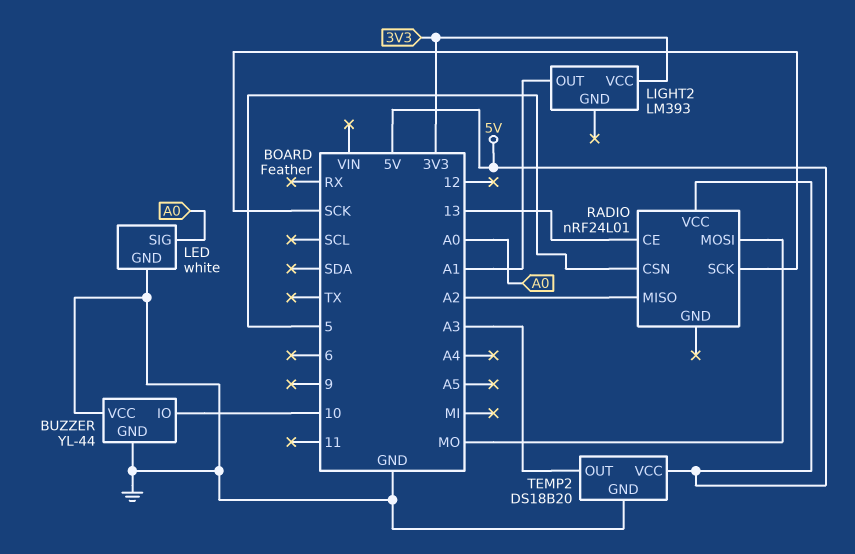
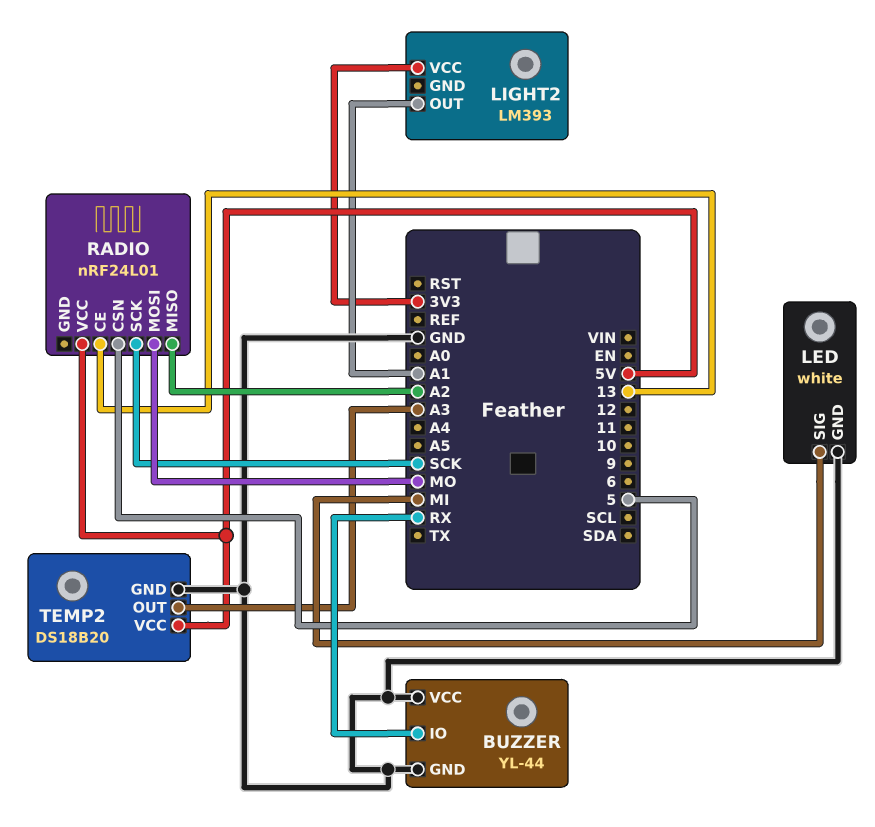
BUZZER pin IO: 10 -> RX
LED pin SIG: A0 -> MI

